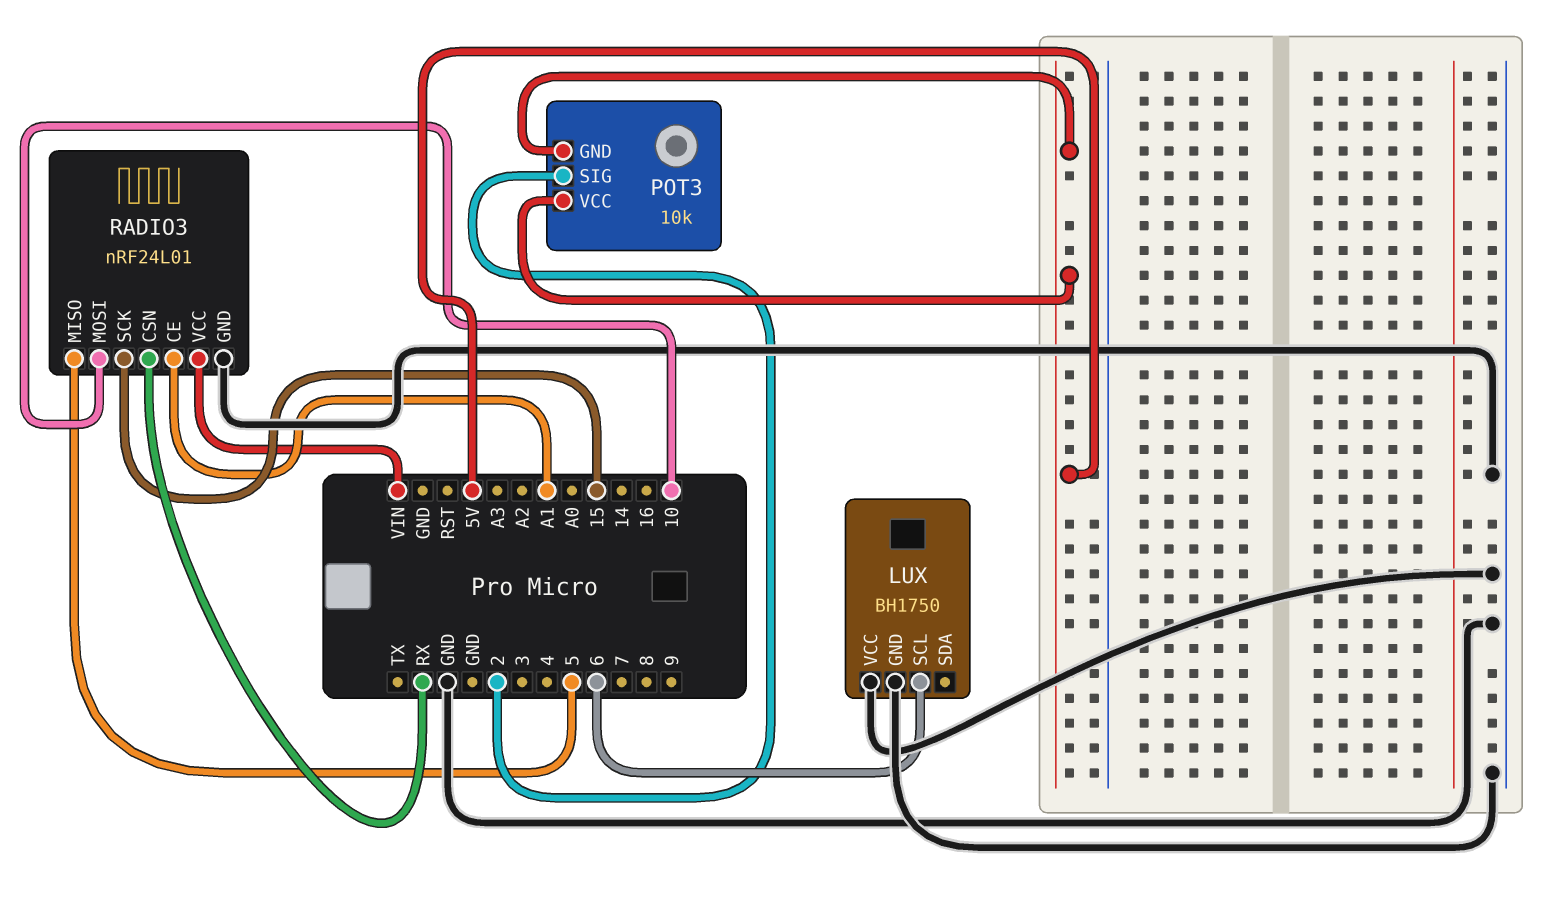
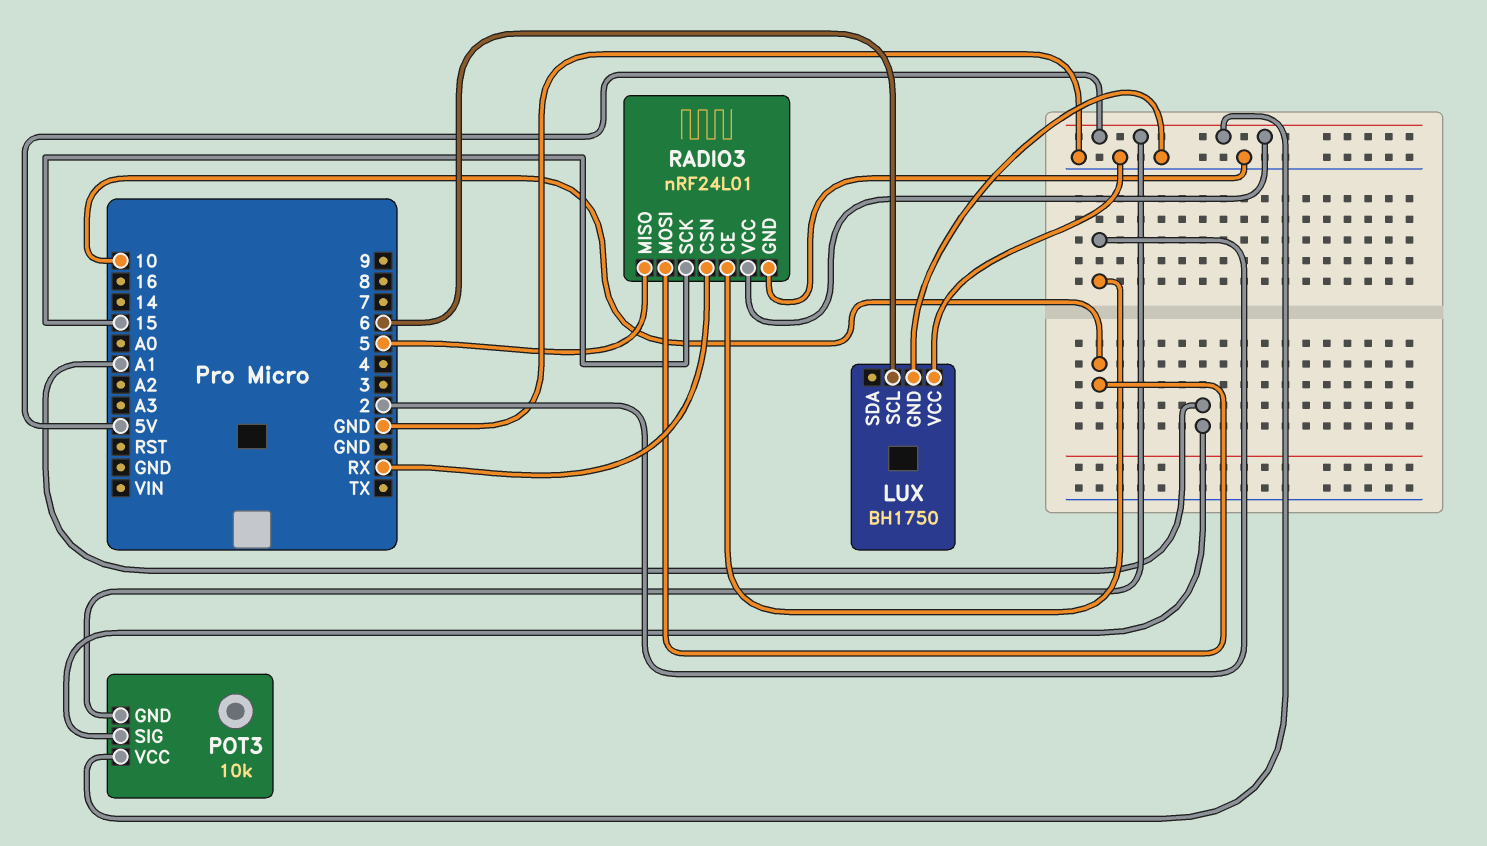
POT3 pin SIG: 2 -> A1
RADIO3 pin CE: A1 -> 2
RADIO3 pin VCC: VIN -> 5V

